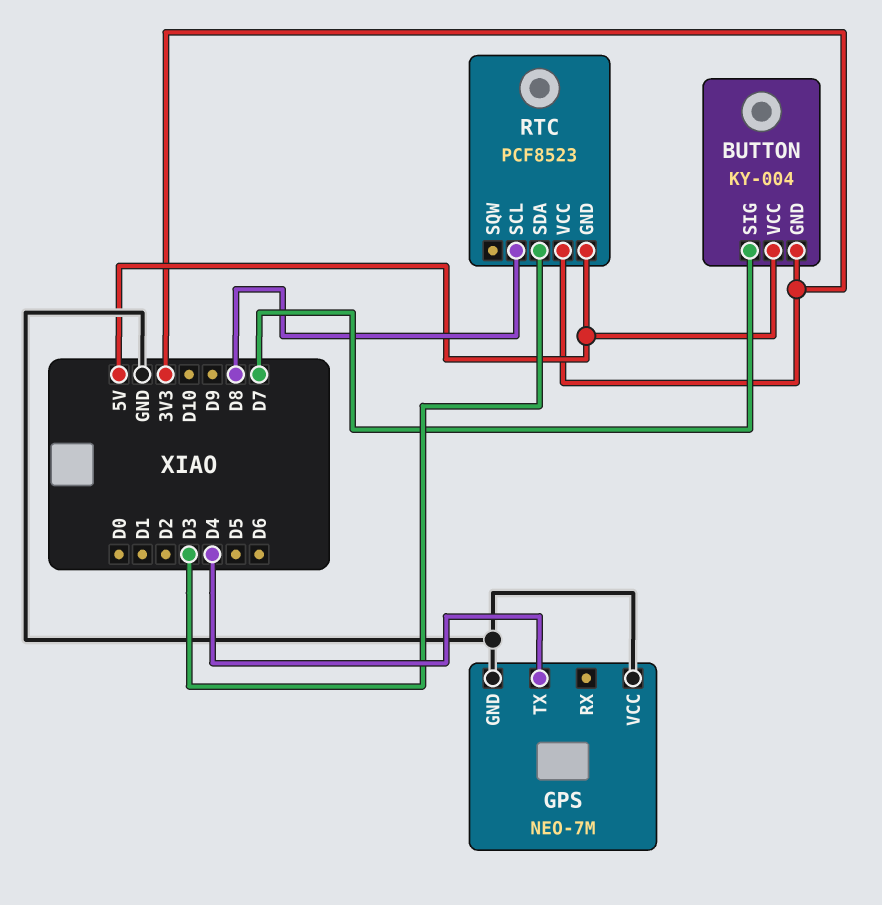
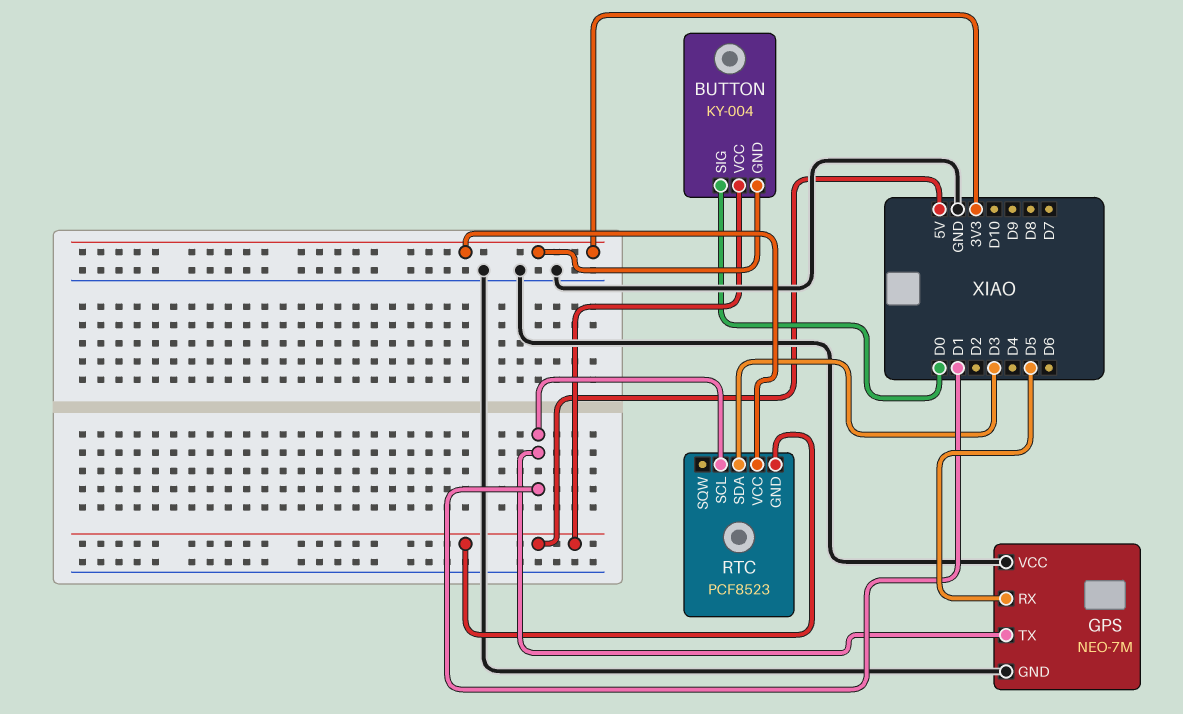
BUTTON pin SIG: D7 -> D0
GPS pin RX: none -> D5
GPS pin TX: D4 -> D1
RTC pin SCL: D8 -> D1

